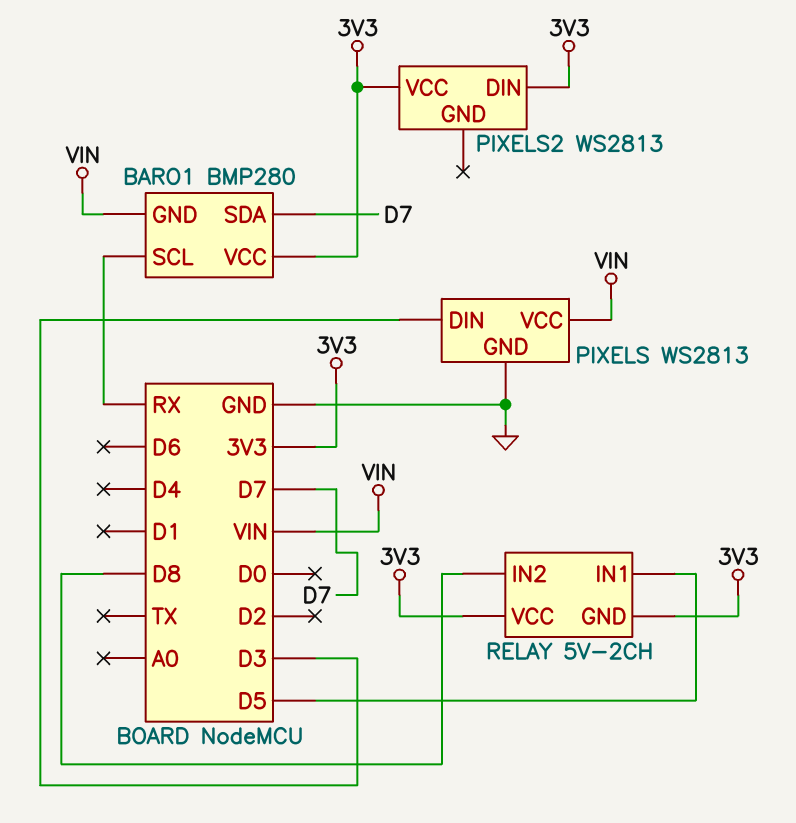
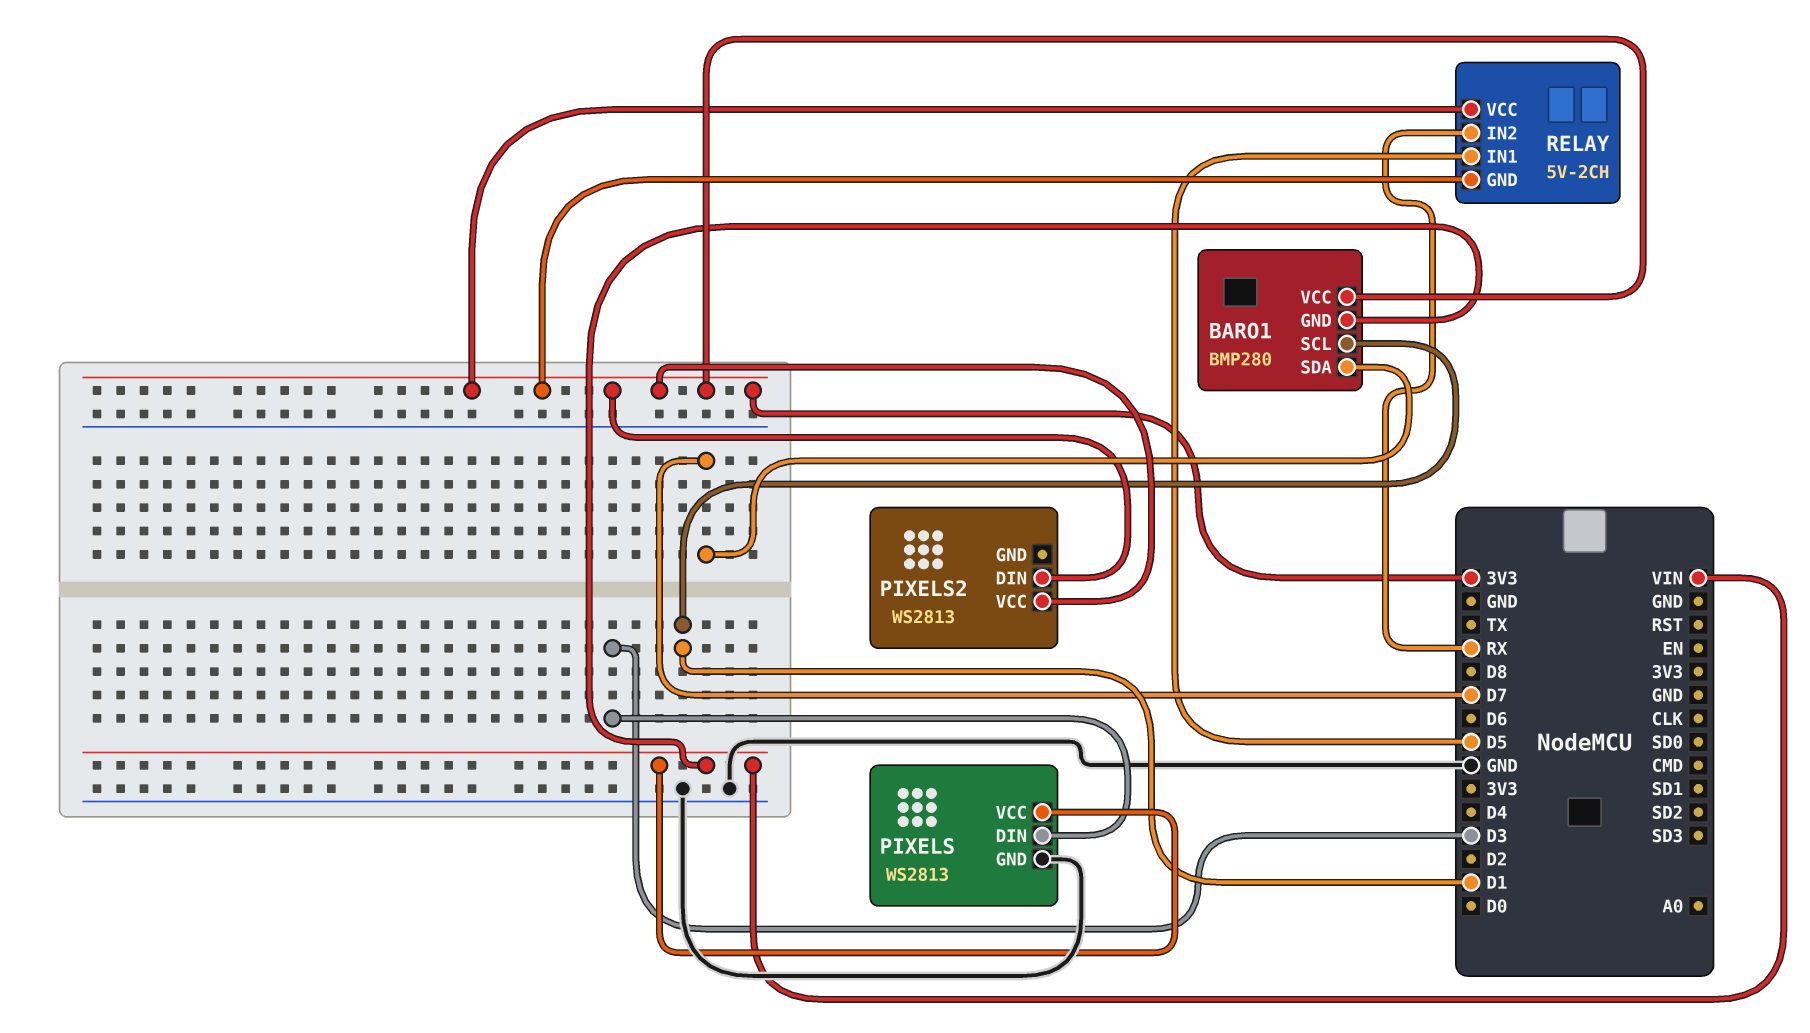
BARO1 pin SCL: RX -> D1
RELAY pin IN2: D8 -> RX

